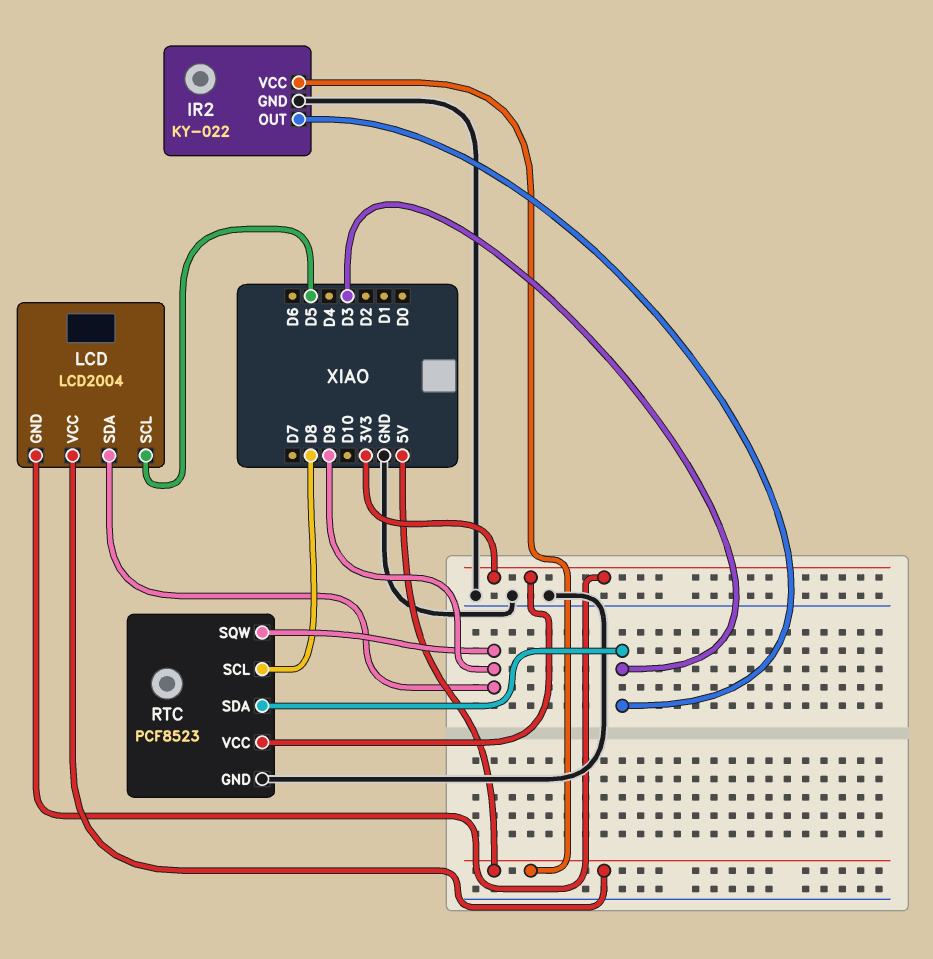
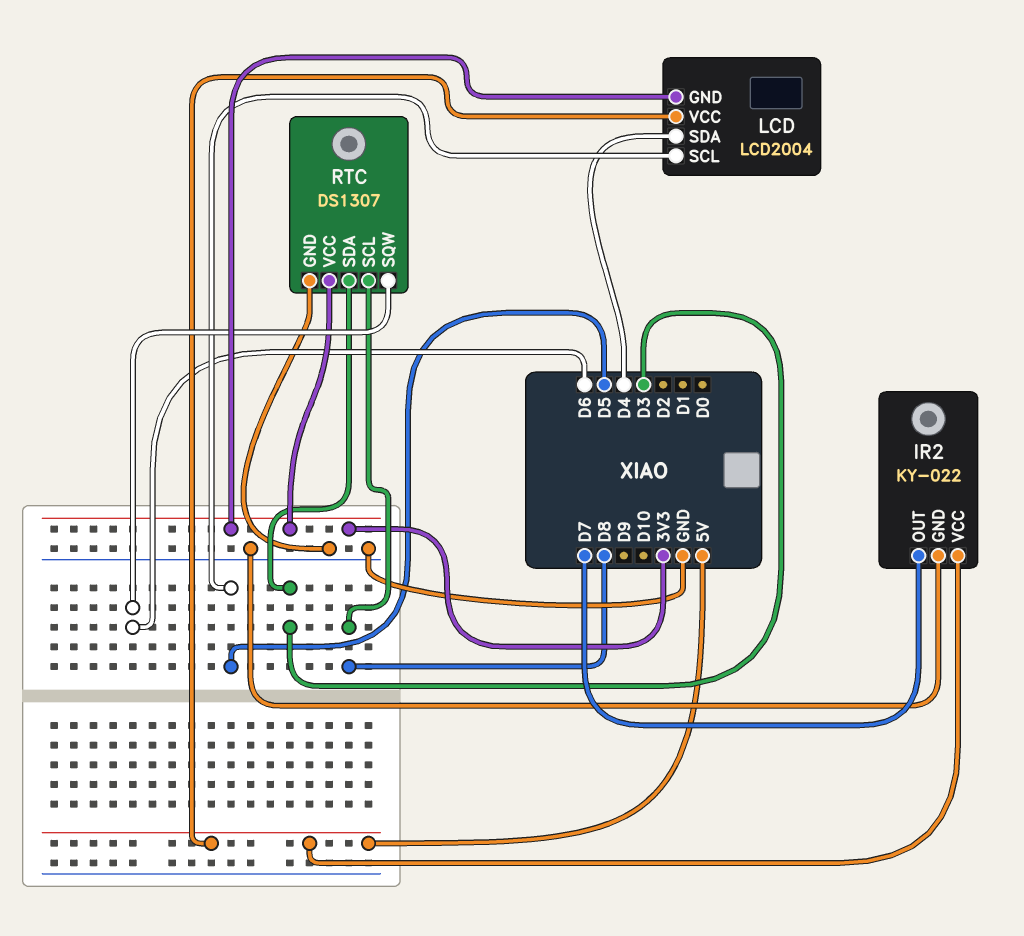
IR2 pin OUT: D3 -> D7
LCD pin SDA: D9 -> D4
RTC: PCF8523 -> DS1307
RTC pin SQW: D9 -> D6

